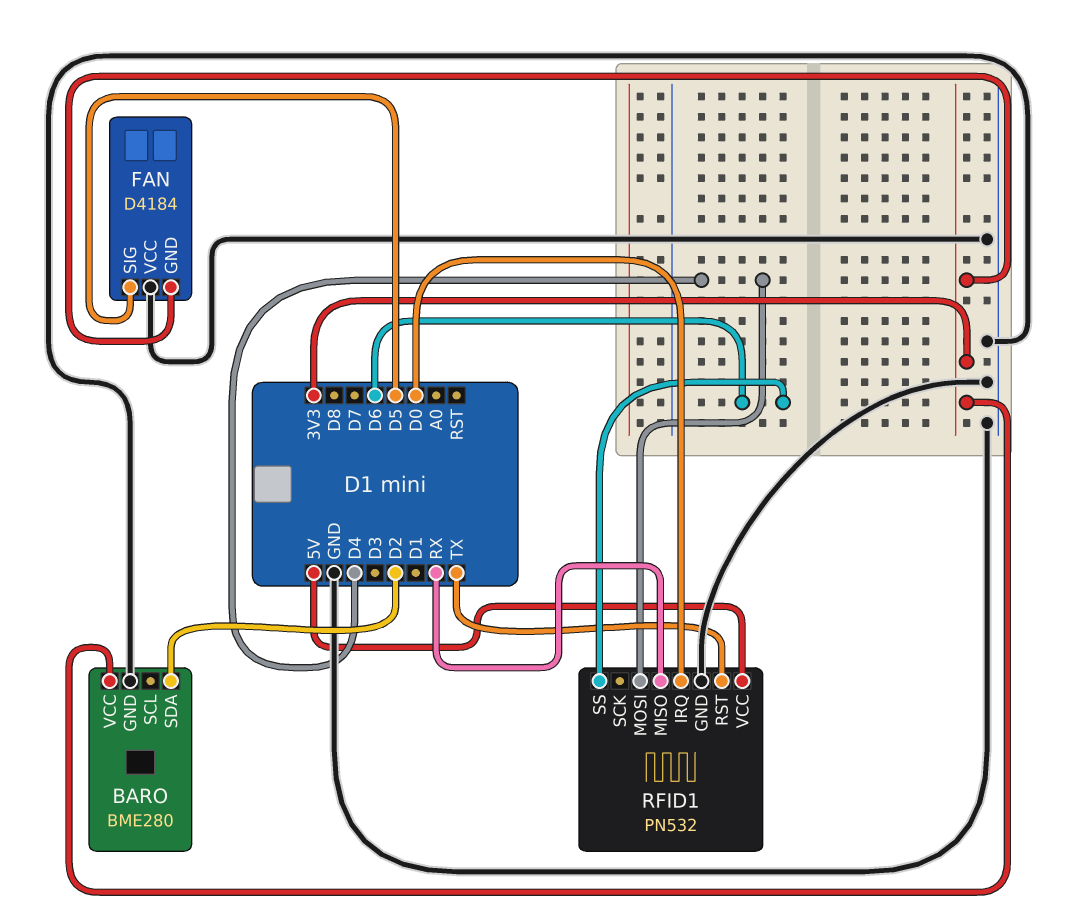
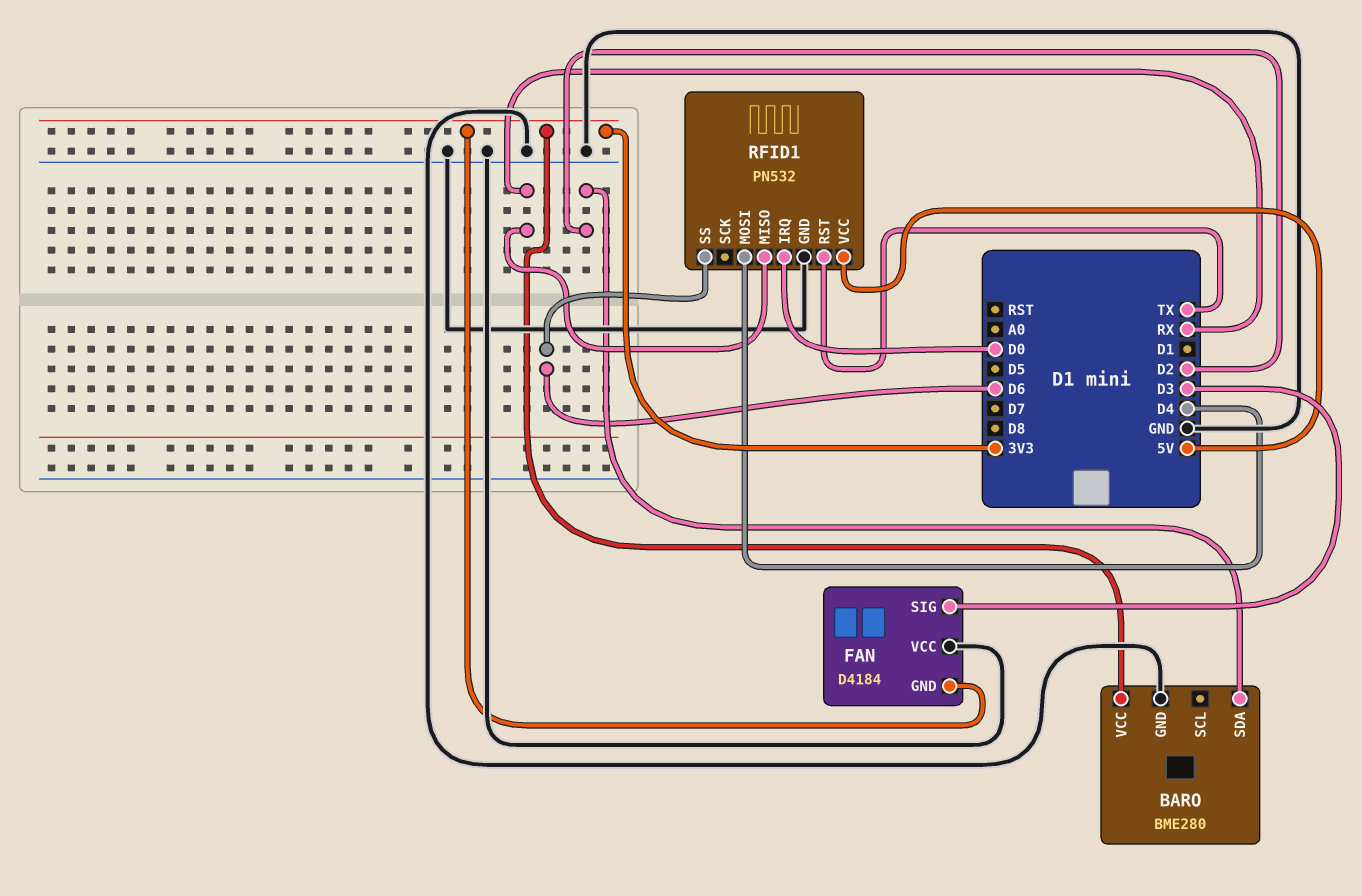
FAN pin SIG: D5 -> D3

